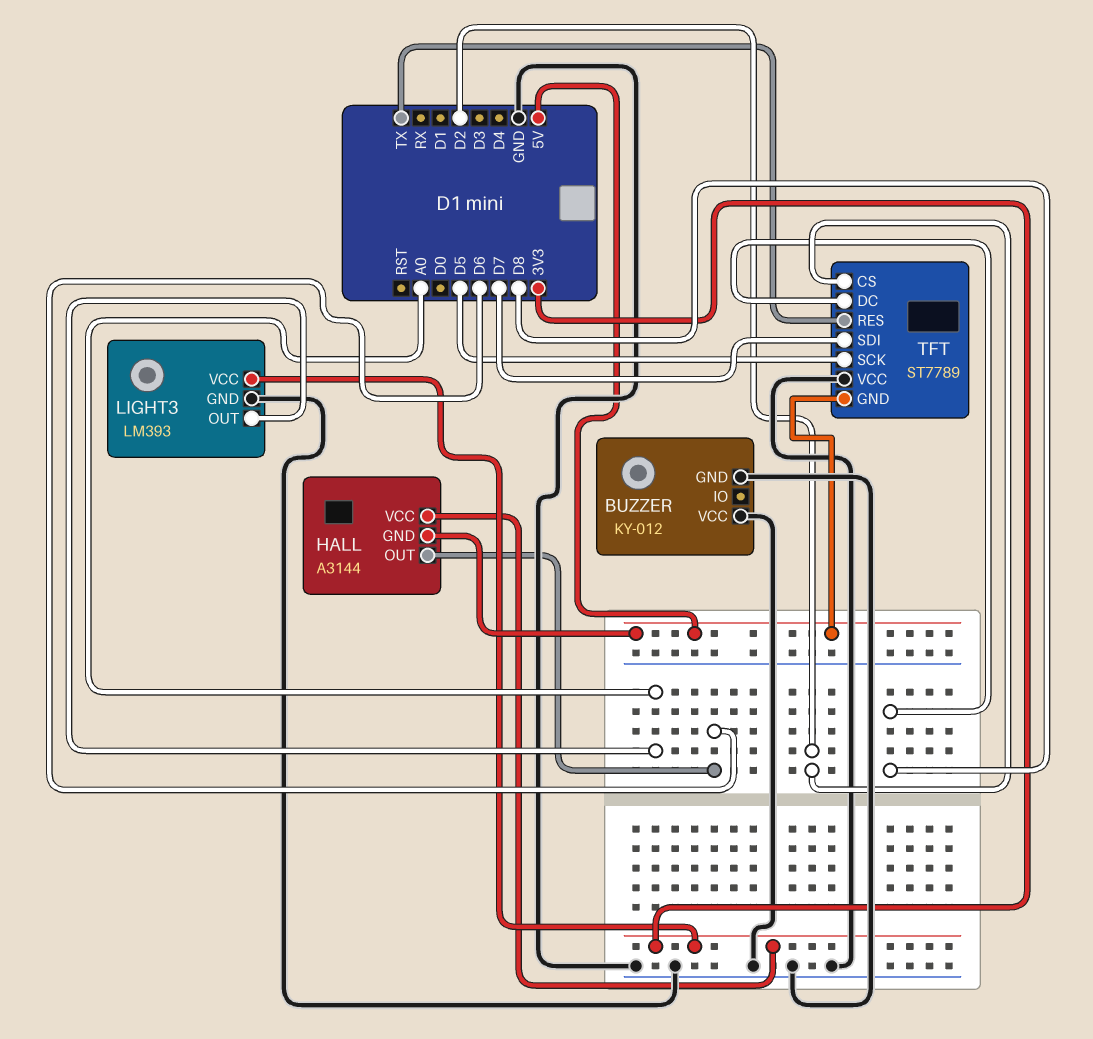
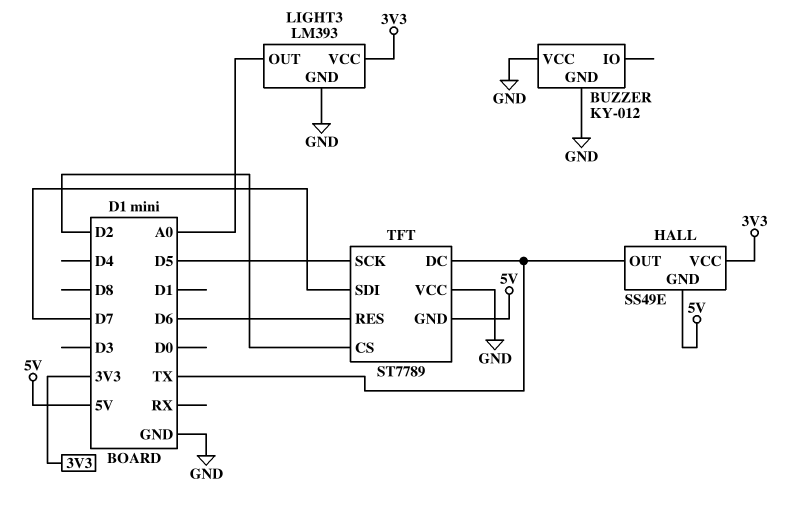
HALL: A3144 -> SS49E
HALL pin OUT: D6 -> TX
TFT pin DC: D8 -> TX
TFT pin RES: TX -> D6

